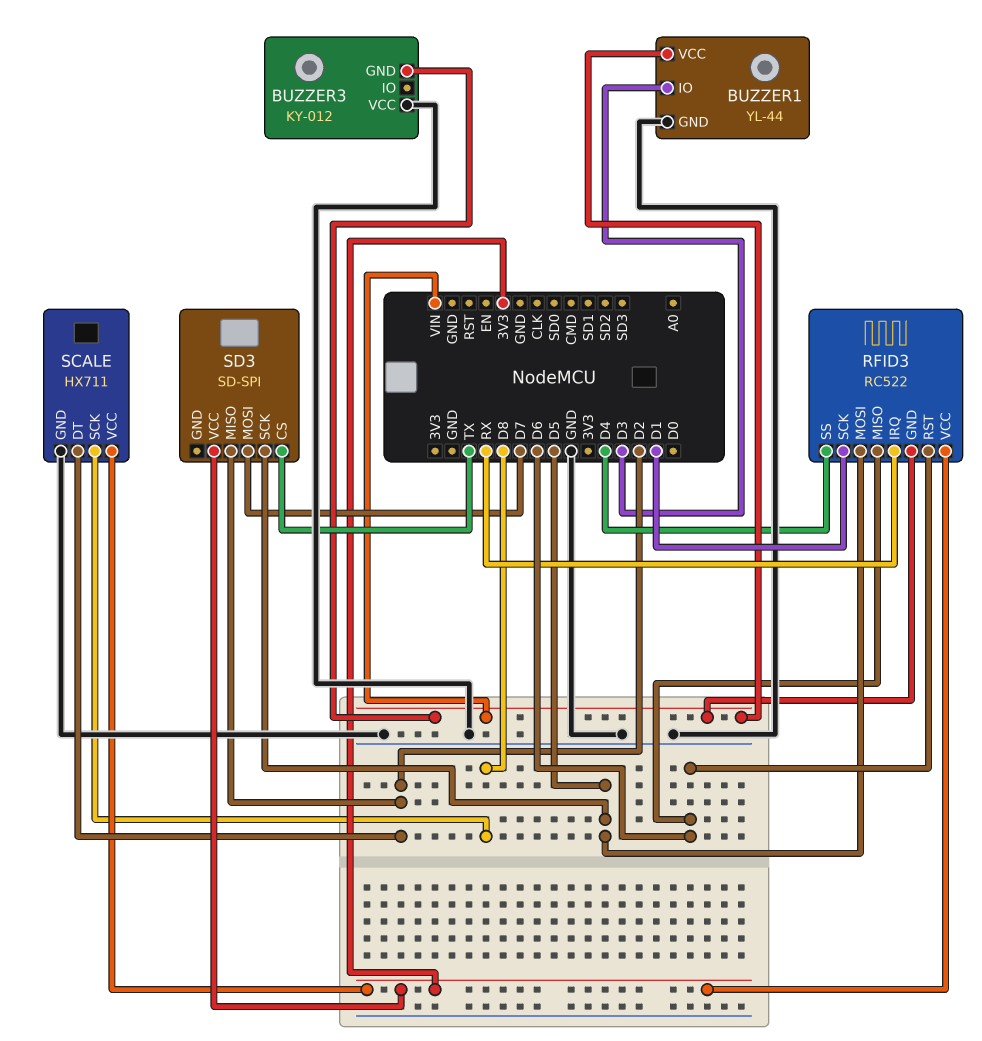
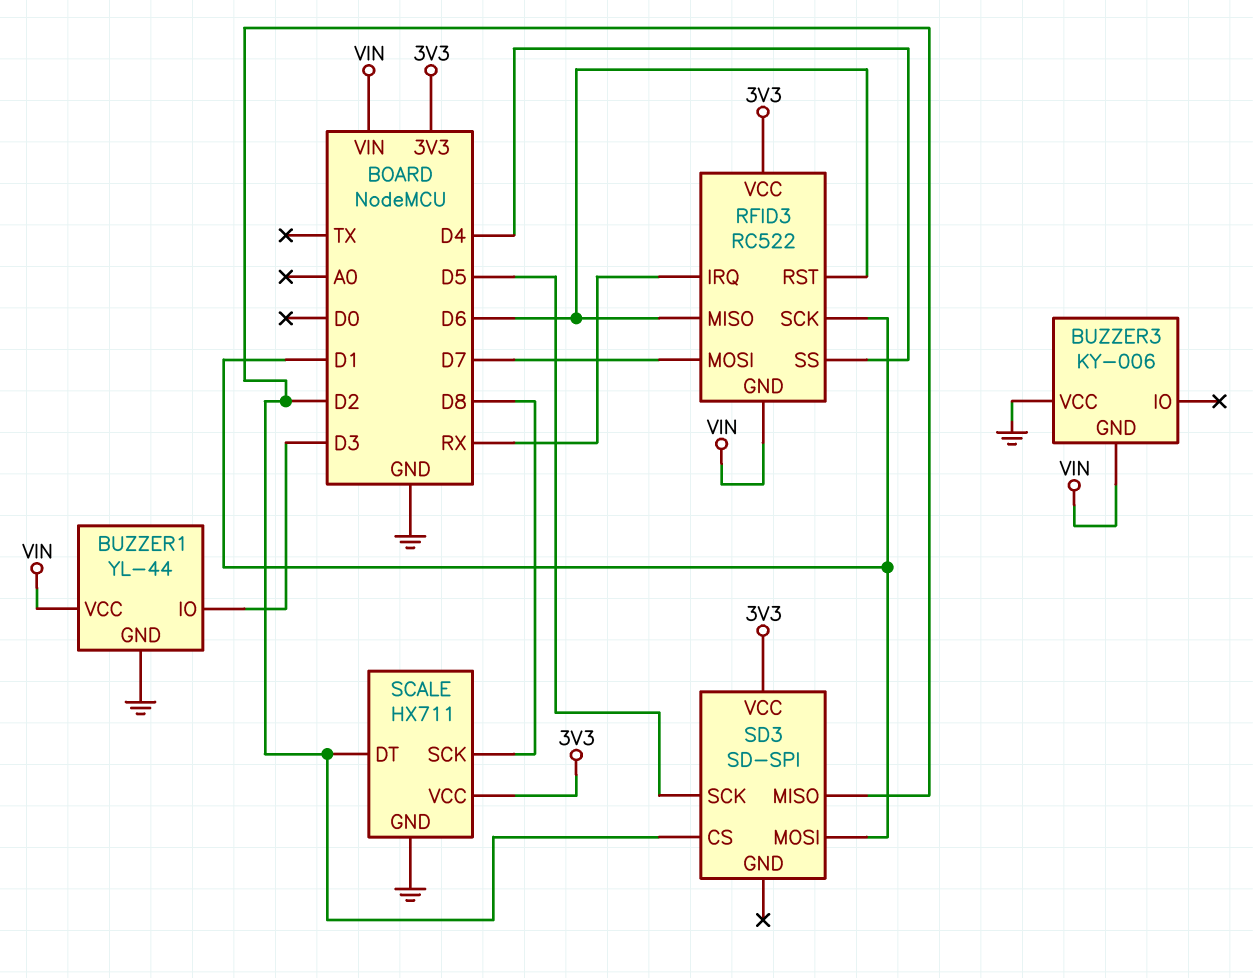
BUZZER3: KY-012 -> KY-006
RFID3 pin MOSI: D5 -> D7
SD3 pin CS: TX -> D2
SD3 pin MOSI: D7 -> D1

